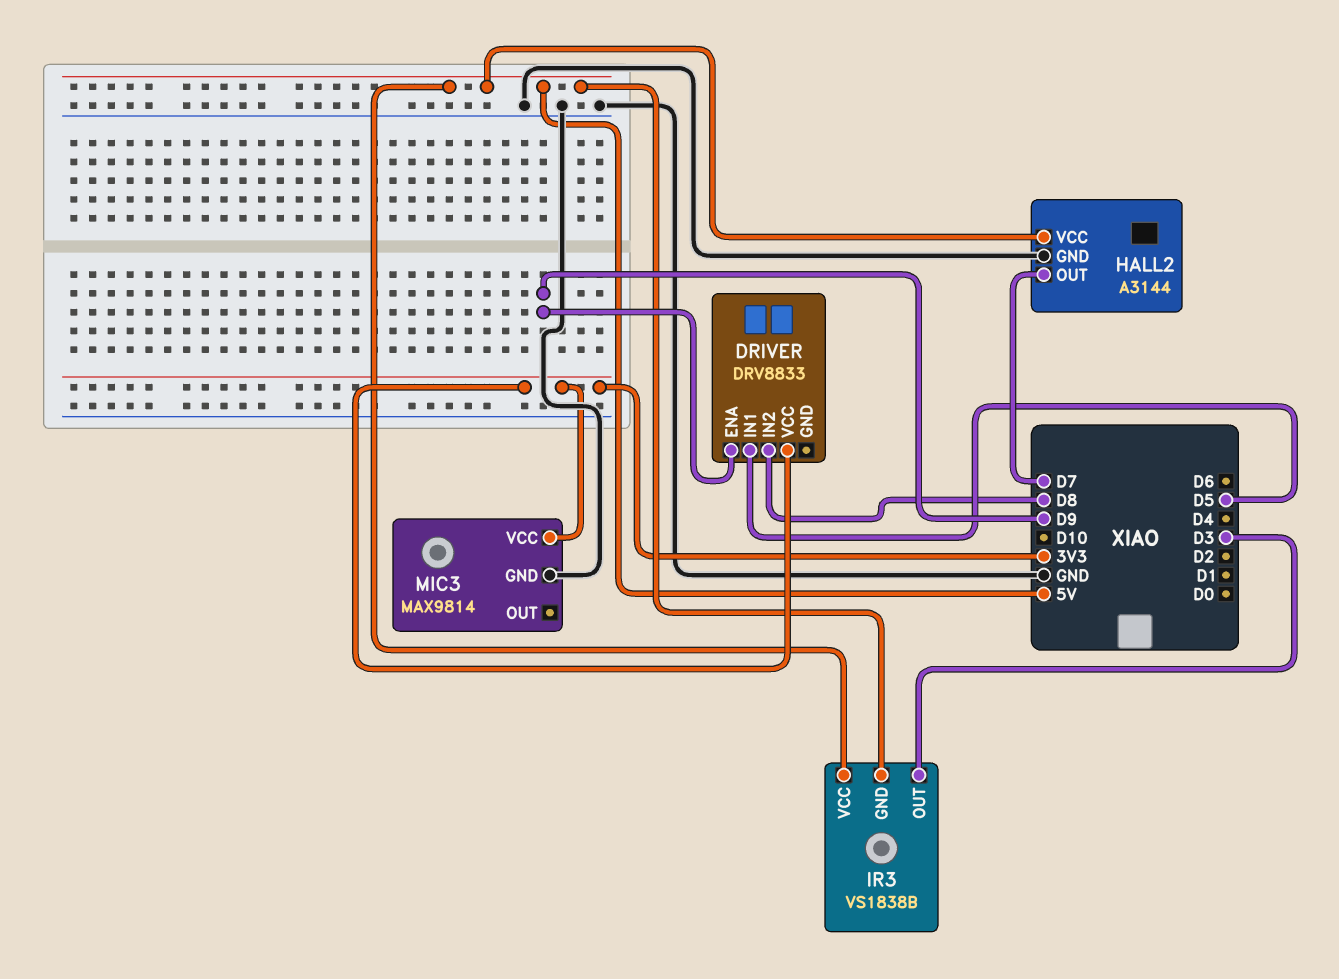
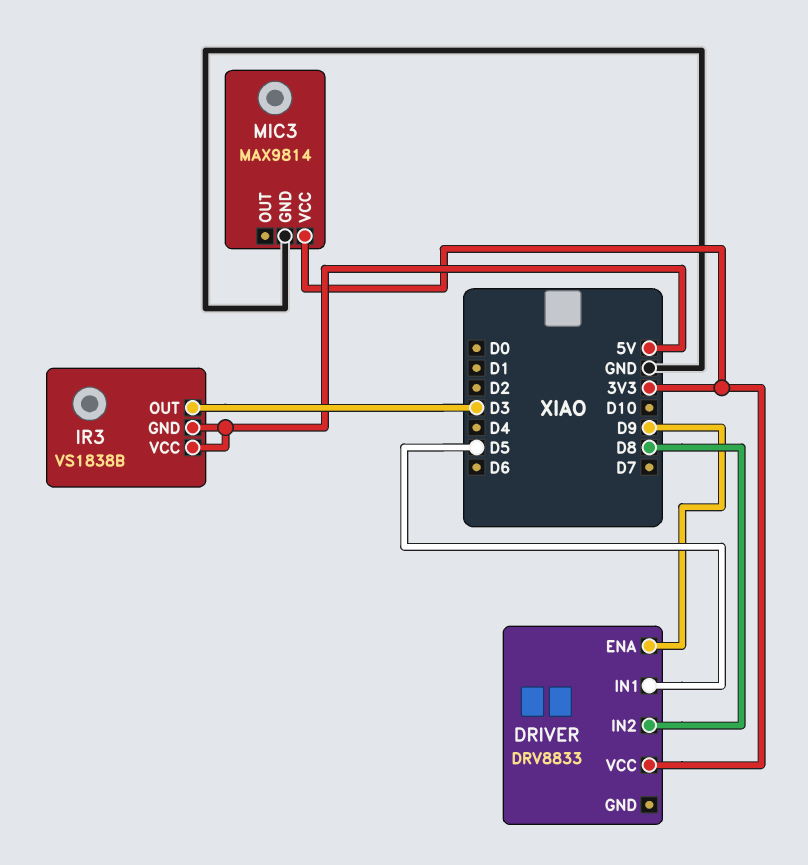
HALL2: A3144 -> none
HALL2 pin GND: GND -> none
HALL2 pin OUT: D7 -> none
HALL2 pin VCC: 5V -> none

